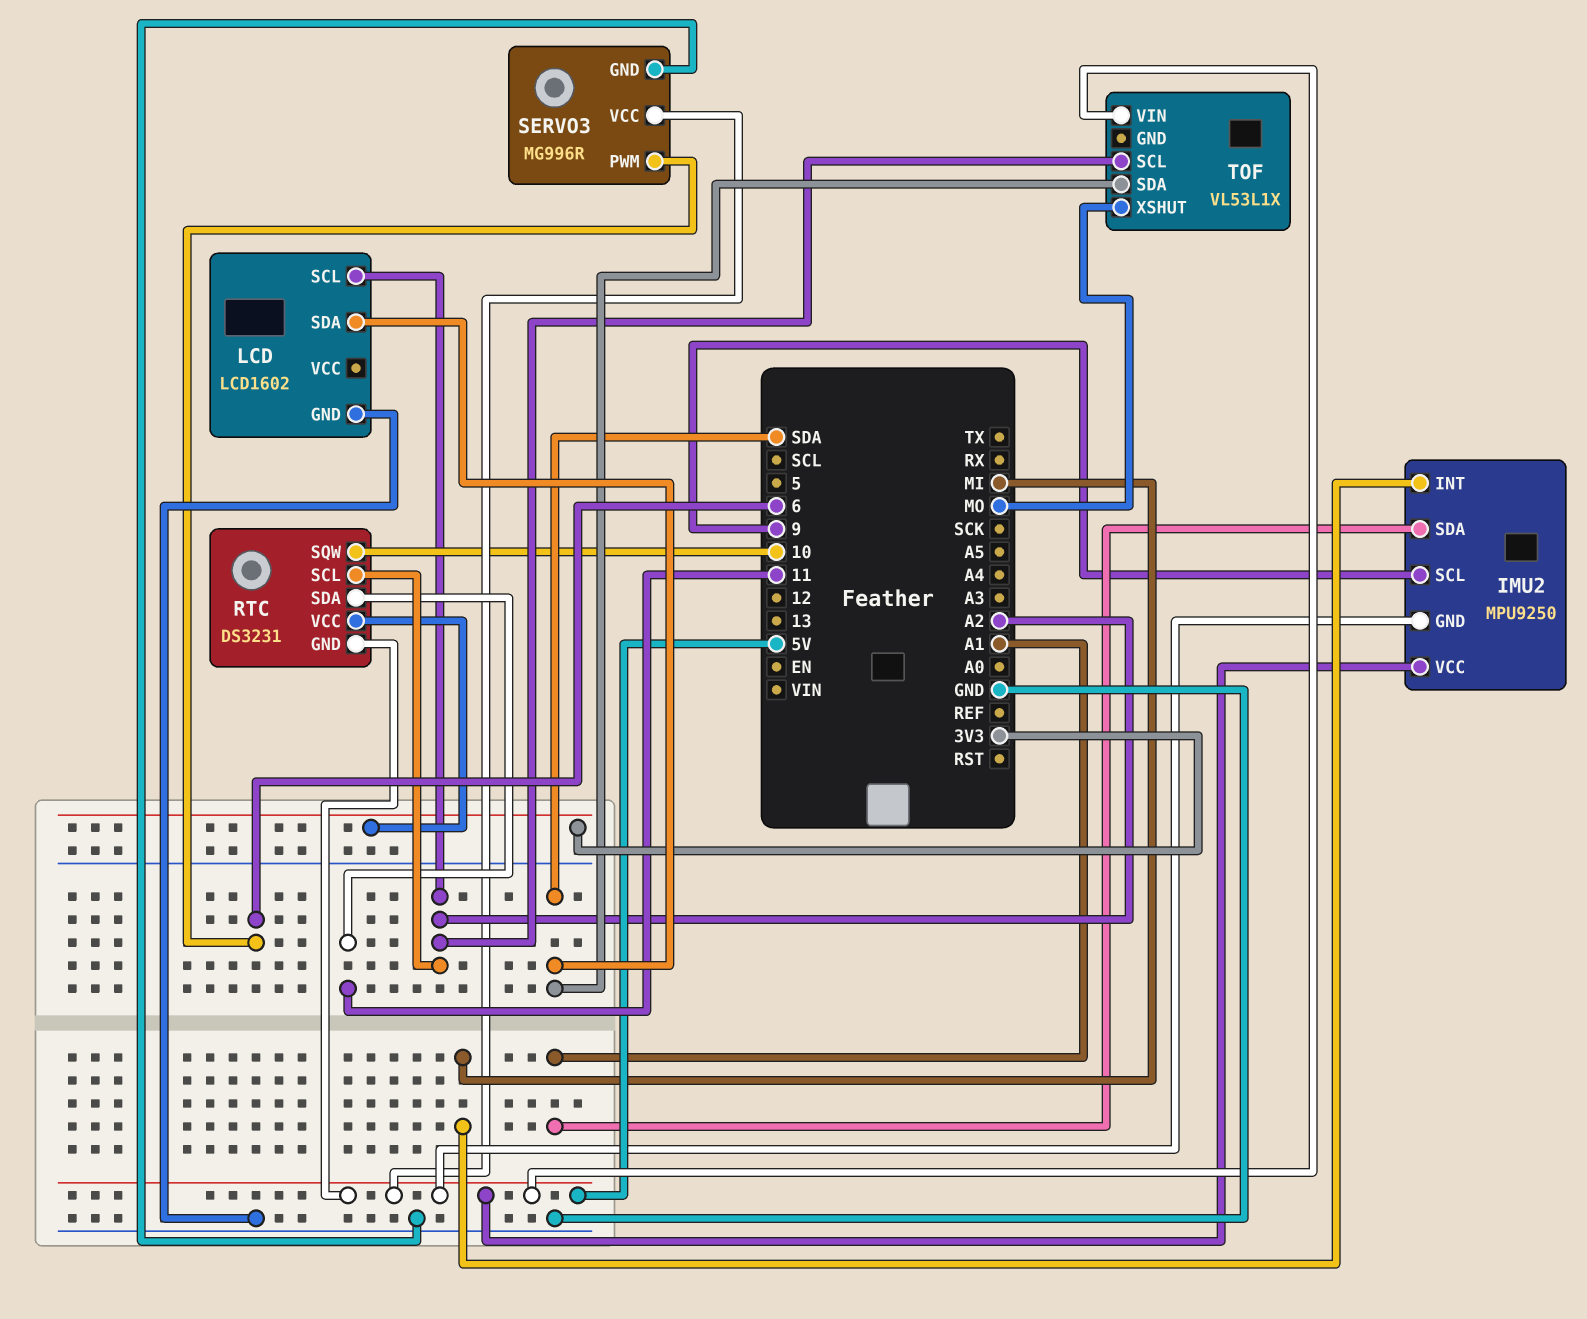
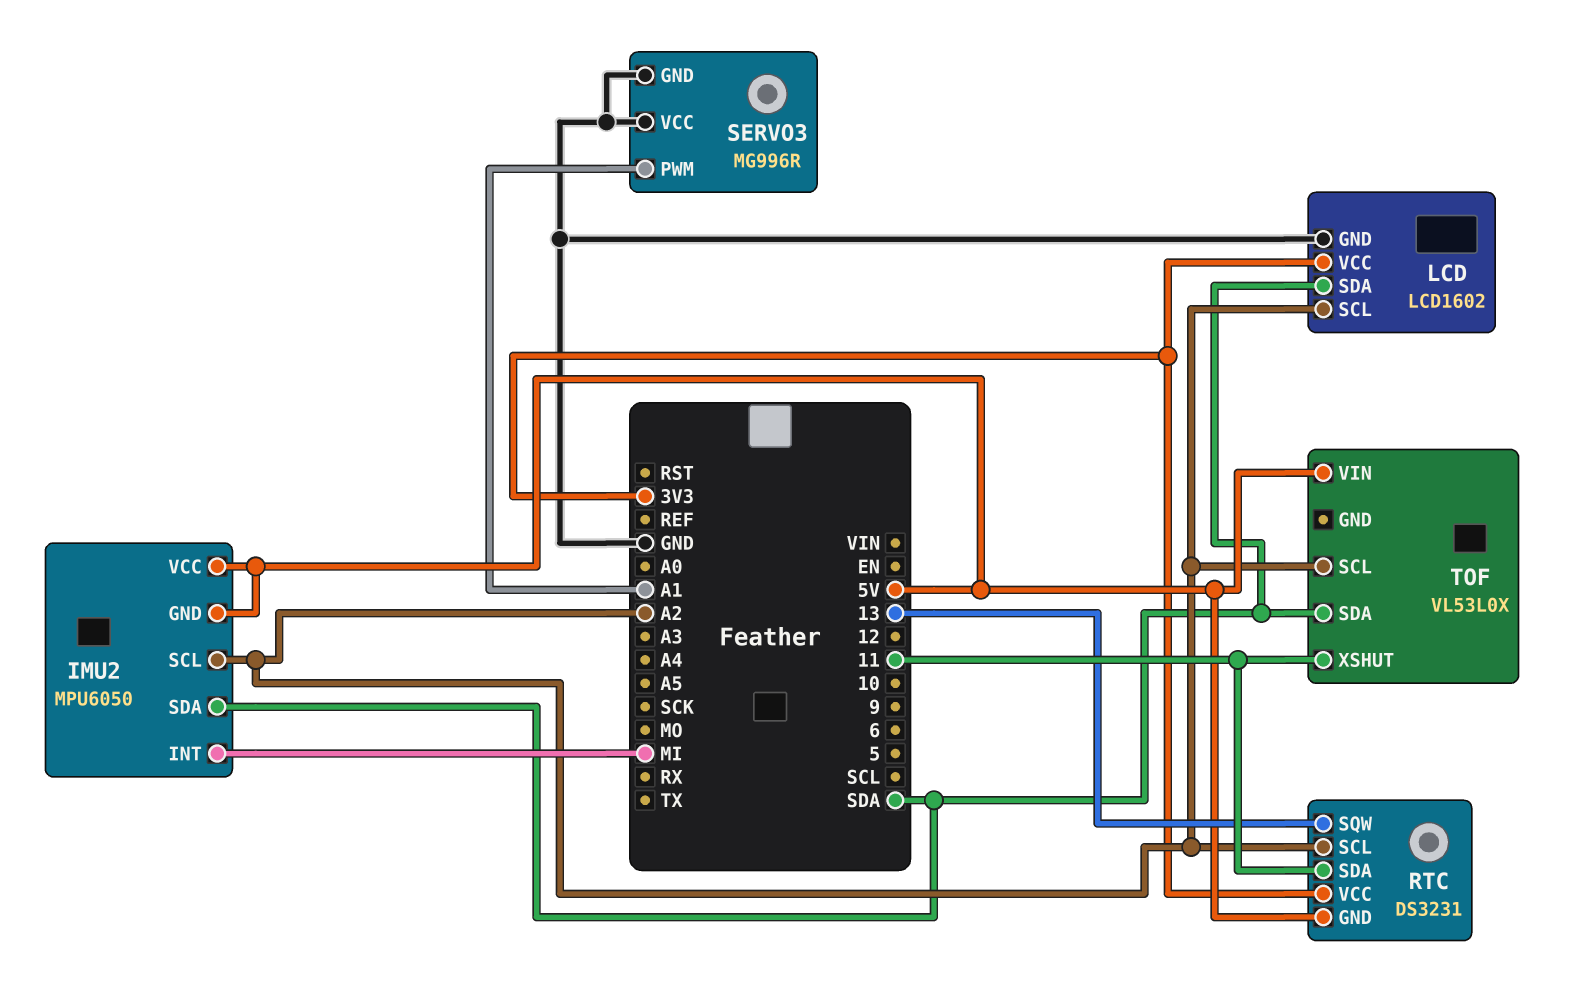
IMU2: MPU9250 -> MPU6050
IMU2 pin SCL: 9 -> A2
IMU2 pin SDA: A1 -> SDA
LCD pin VCC: none -> 3V3
RTC pin SQW: 10 -> 13
SERVO3 pin PWM: 6 -> A1
SERVO3 pin VCC: 5V -> GND
TOF: VL53L1X -> VL53L0X
TOF pin XSHUT: MO -> 11

